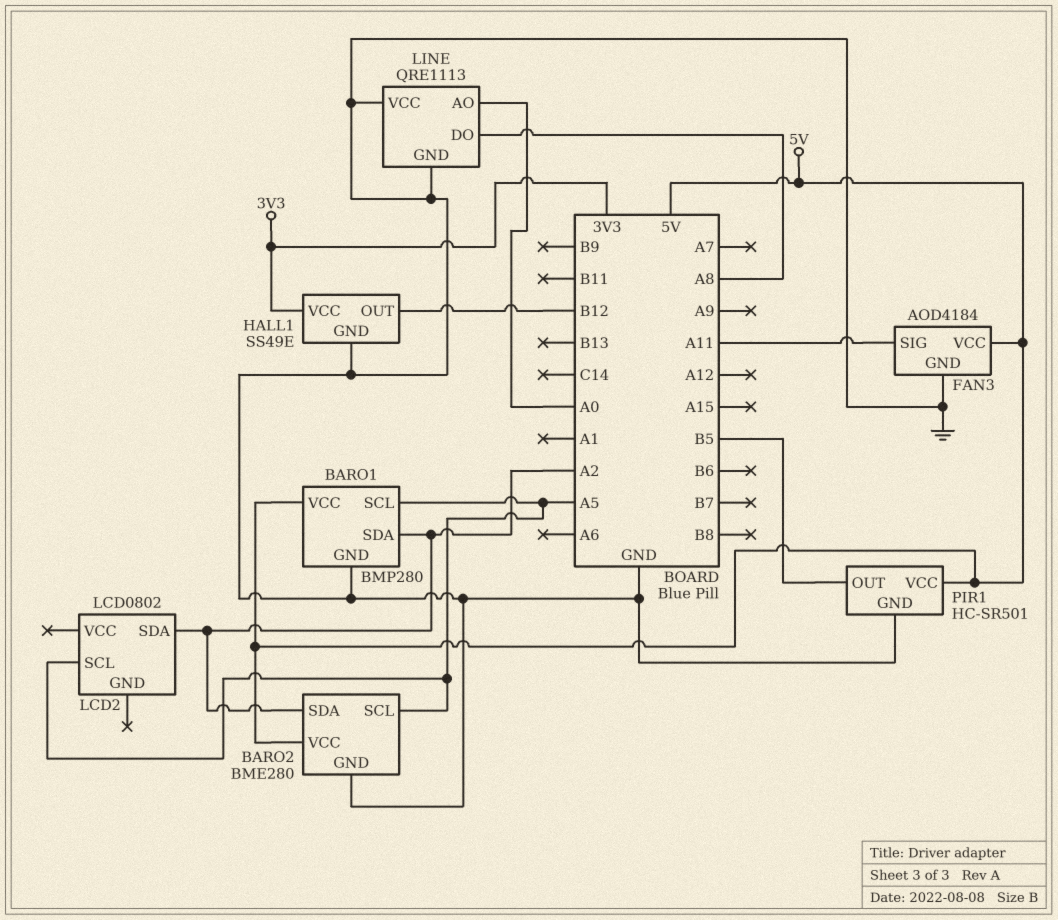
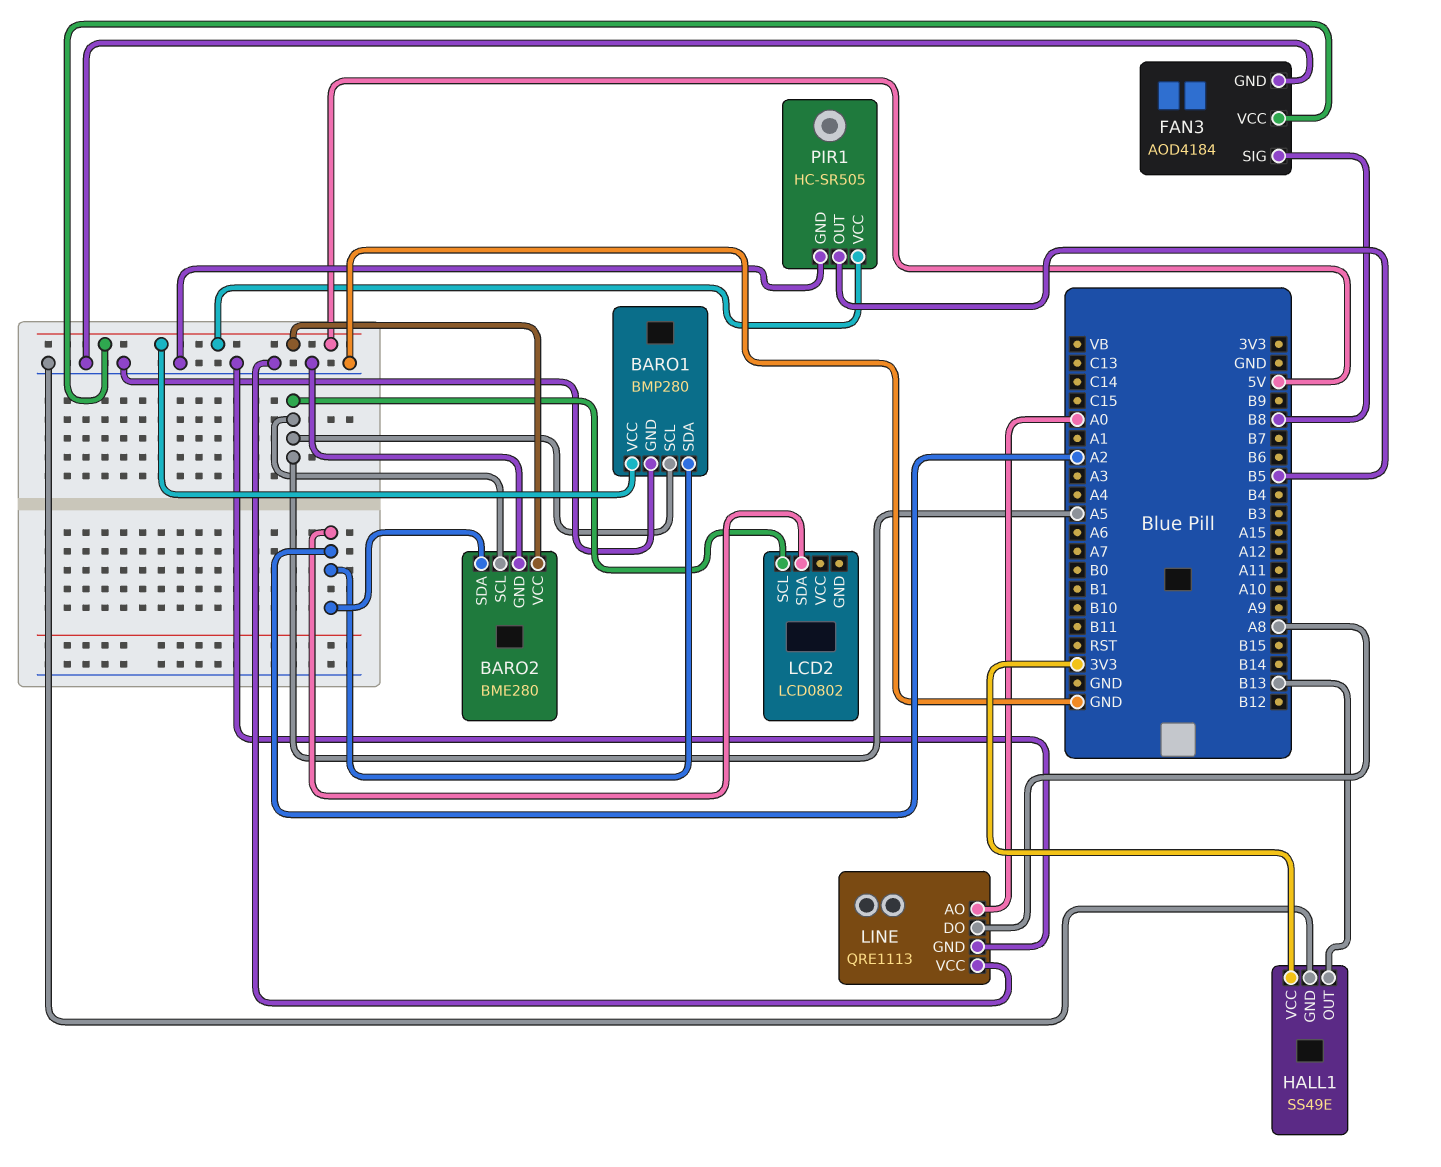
FAN3 pin SIG: A11 -> B8
HALL1 pin OUT: B12 -> B13
PIR1: HC-SR501 -> HC-SR505

